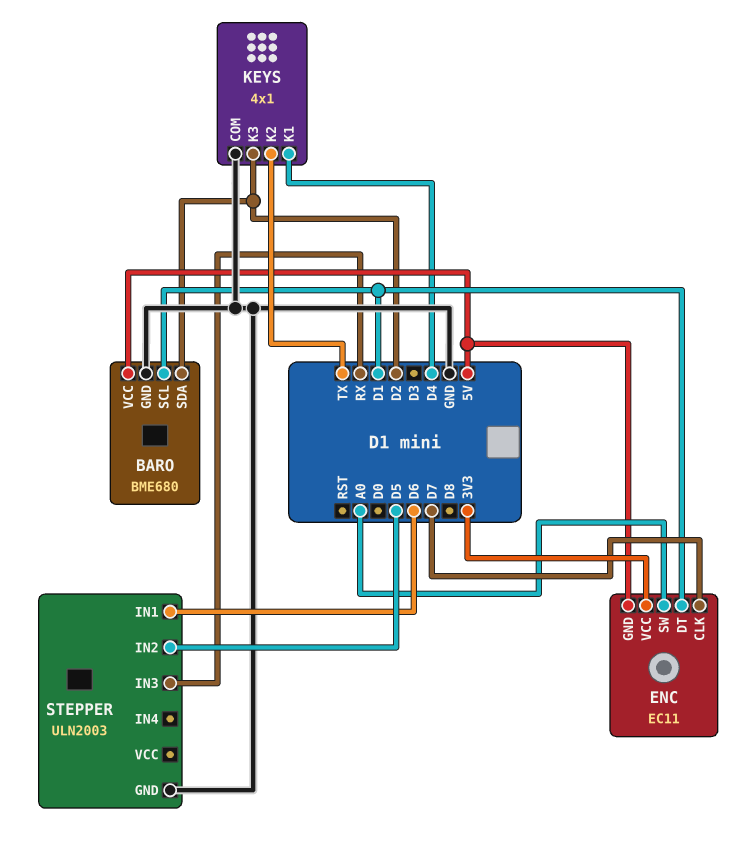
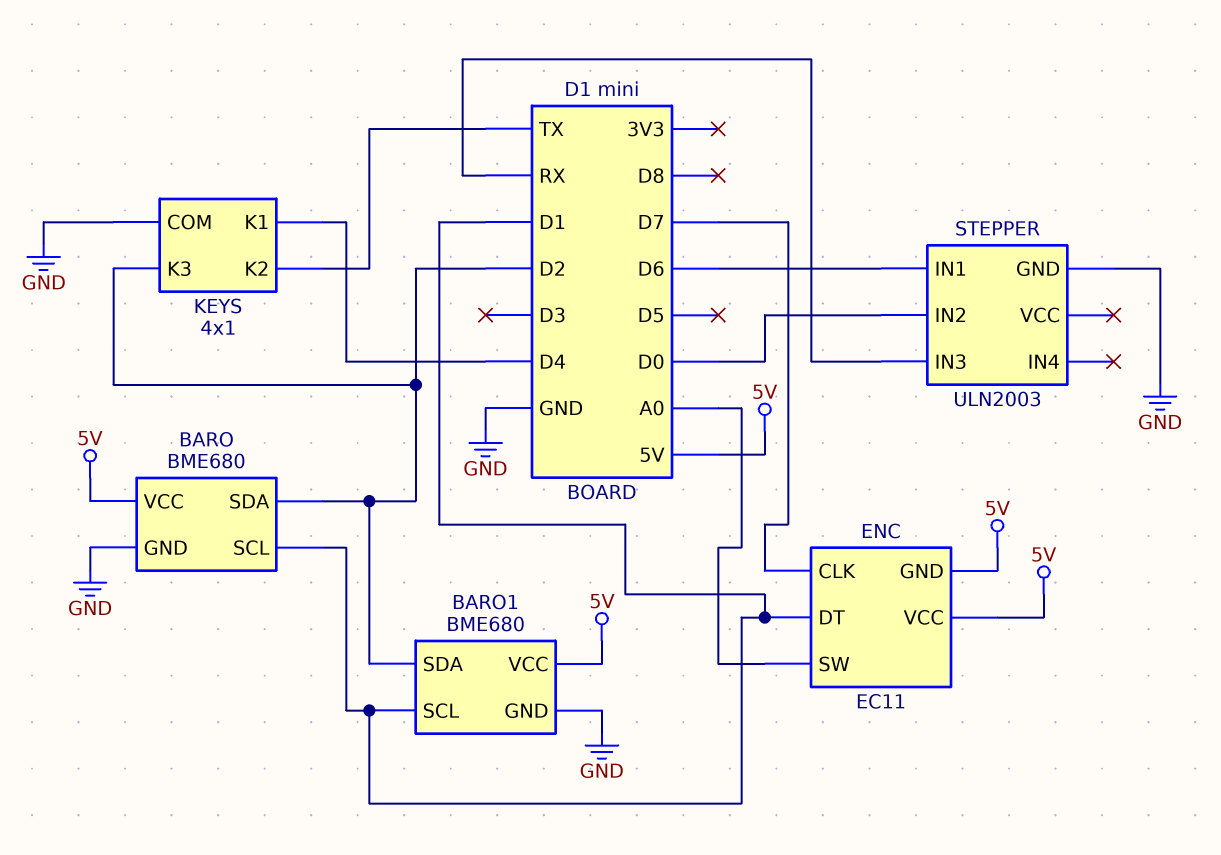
BARO1: none -> BME680
BARO1 pin GND: none -> GND
BARO1 pin SCL: none -> D1
BARO1 pin SDA: none -> D2
BARO1 pin VCC: none -> 5V
ENC pin VCC: 3V3 -> 5V
STEPPER pin IN2: D5 -> D0

